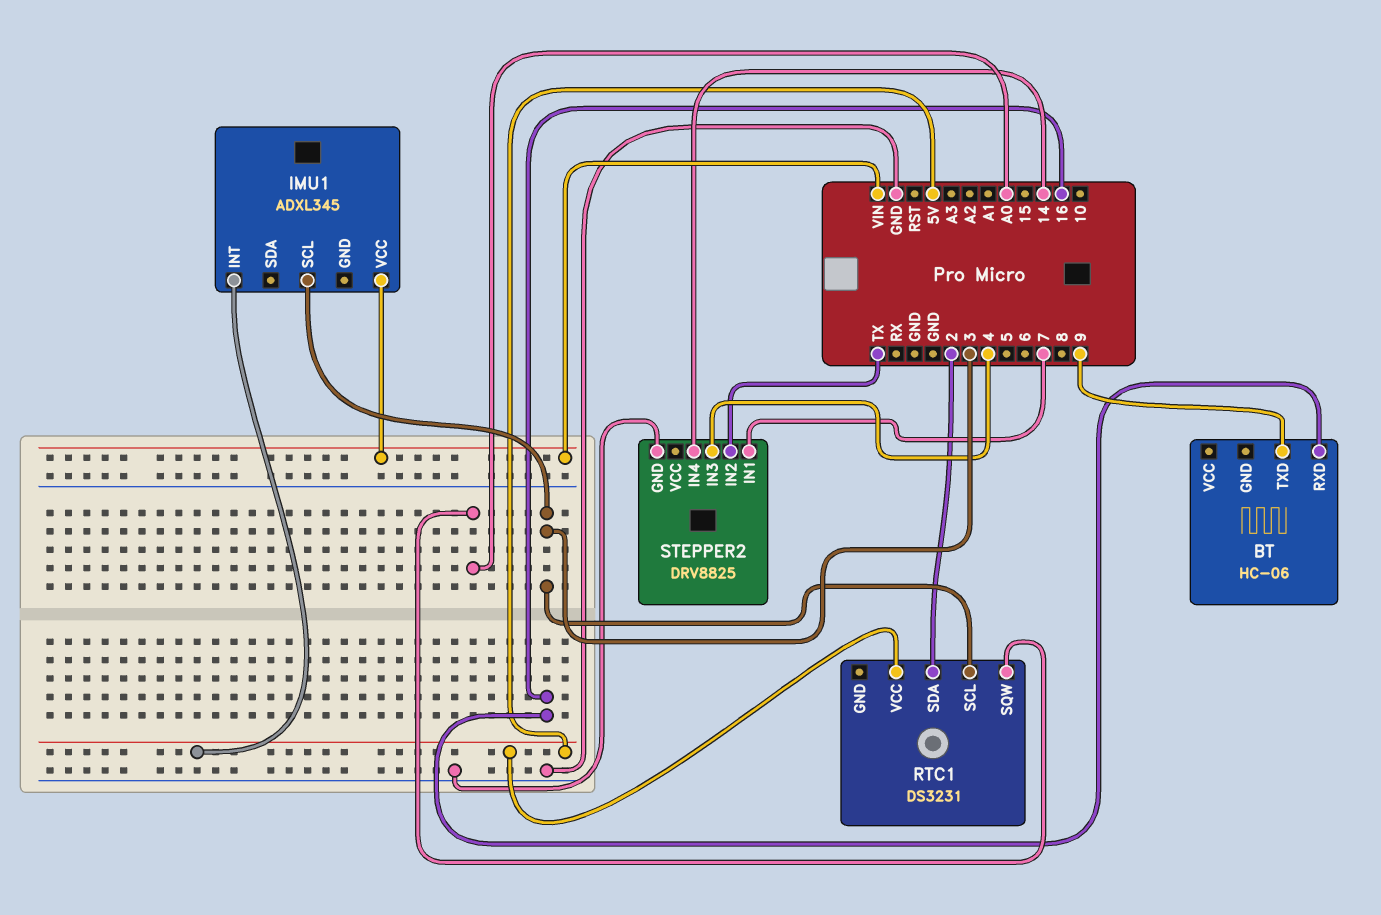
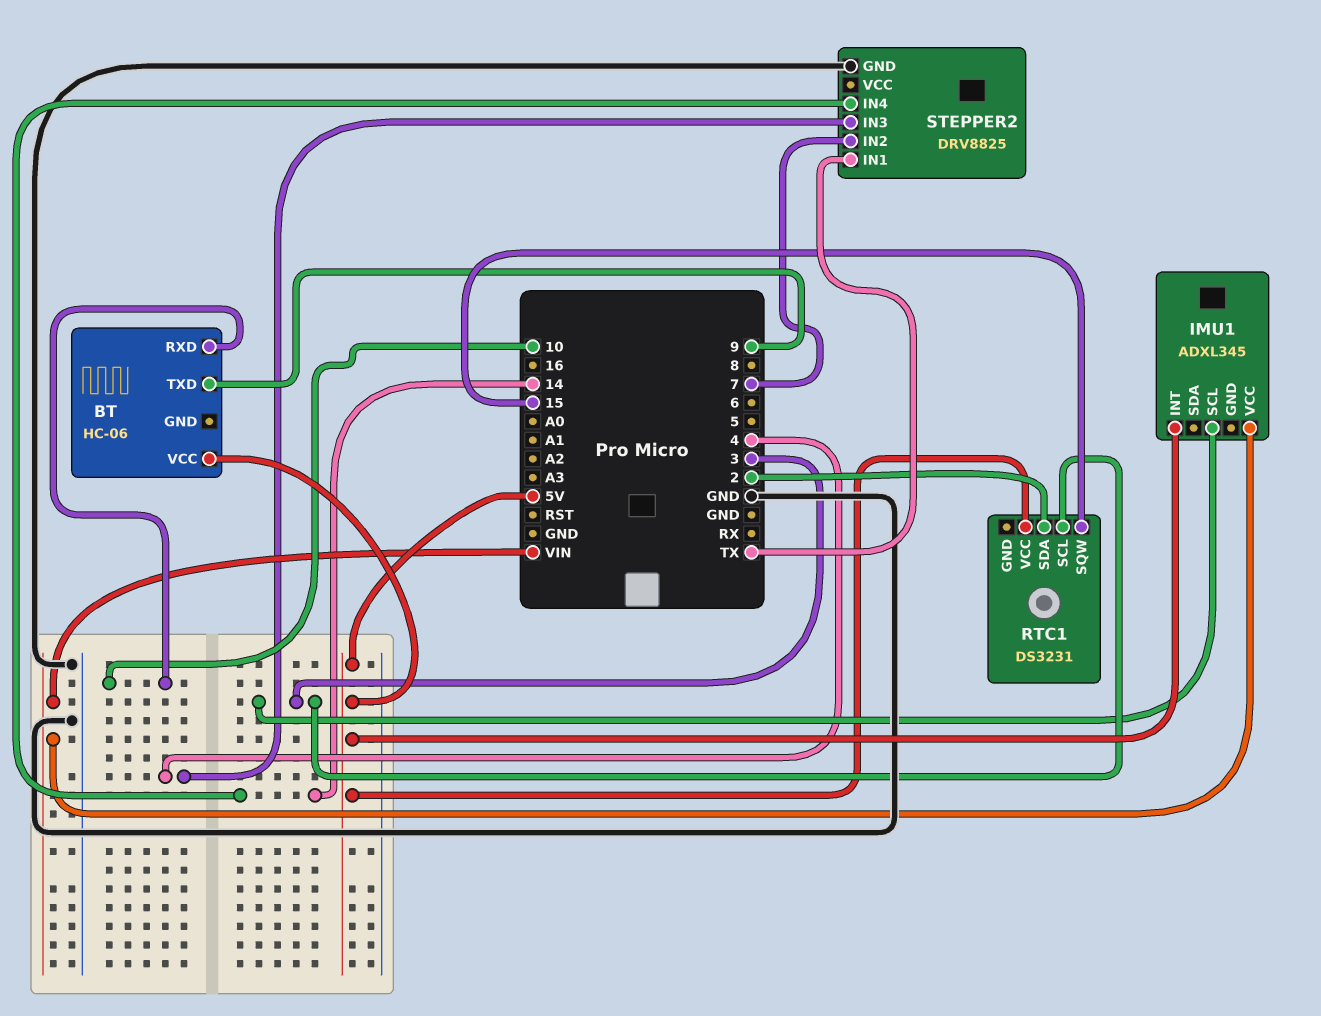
BT pin RXD: 16 -> 10
BT pin VCC: none -> 5V
RTC1 pin SQW: A0 -> 15
STEPPER2 pin IN1: 7 -> TX
STEPPER2 pin IN2: TX -> 7

